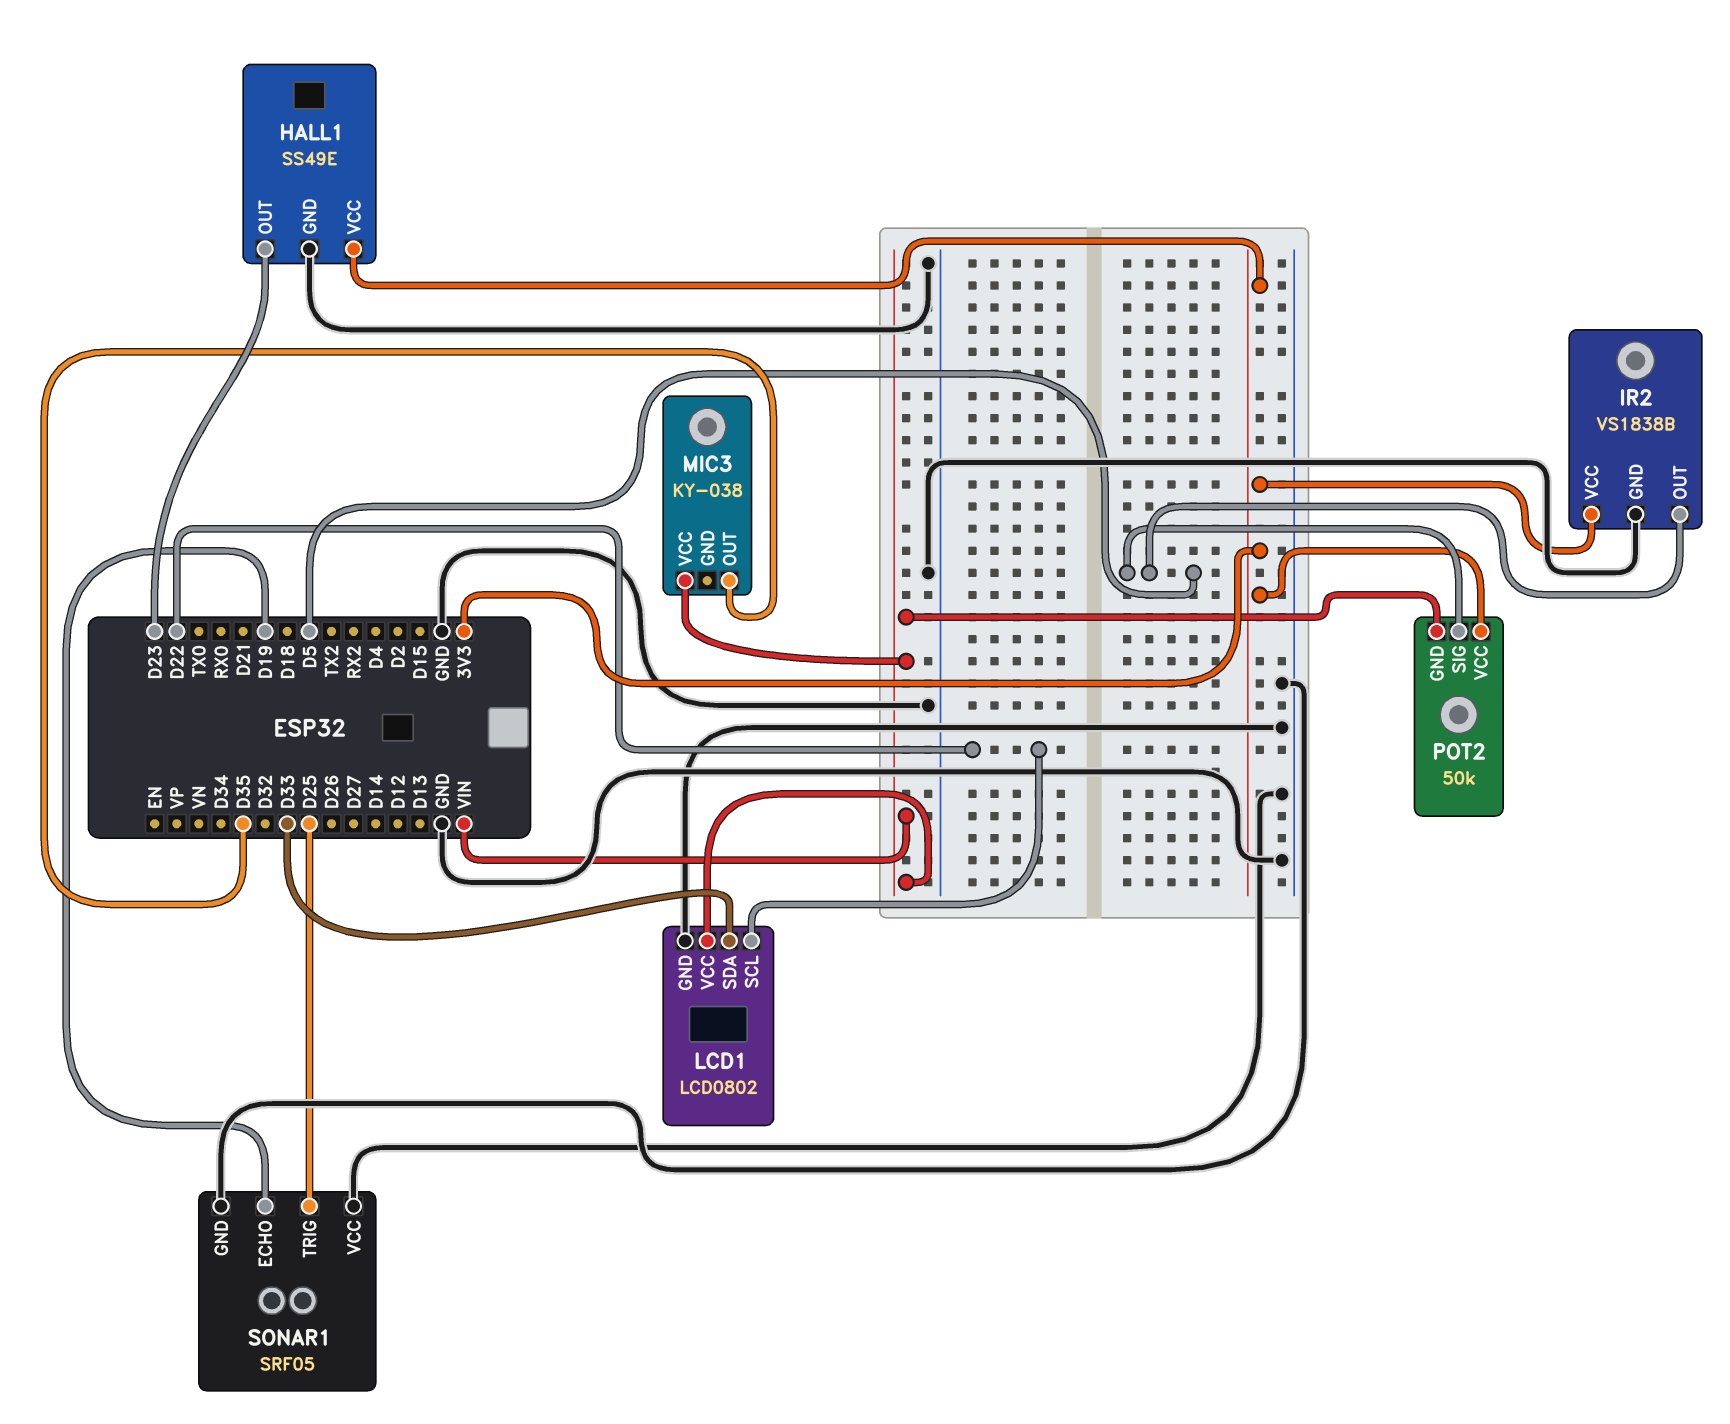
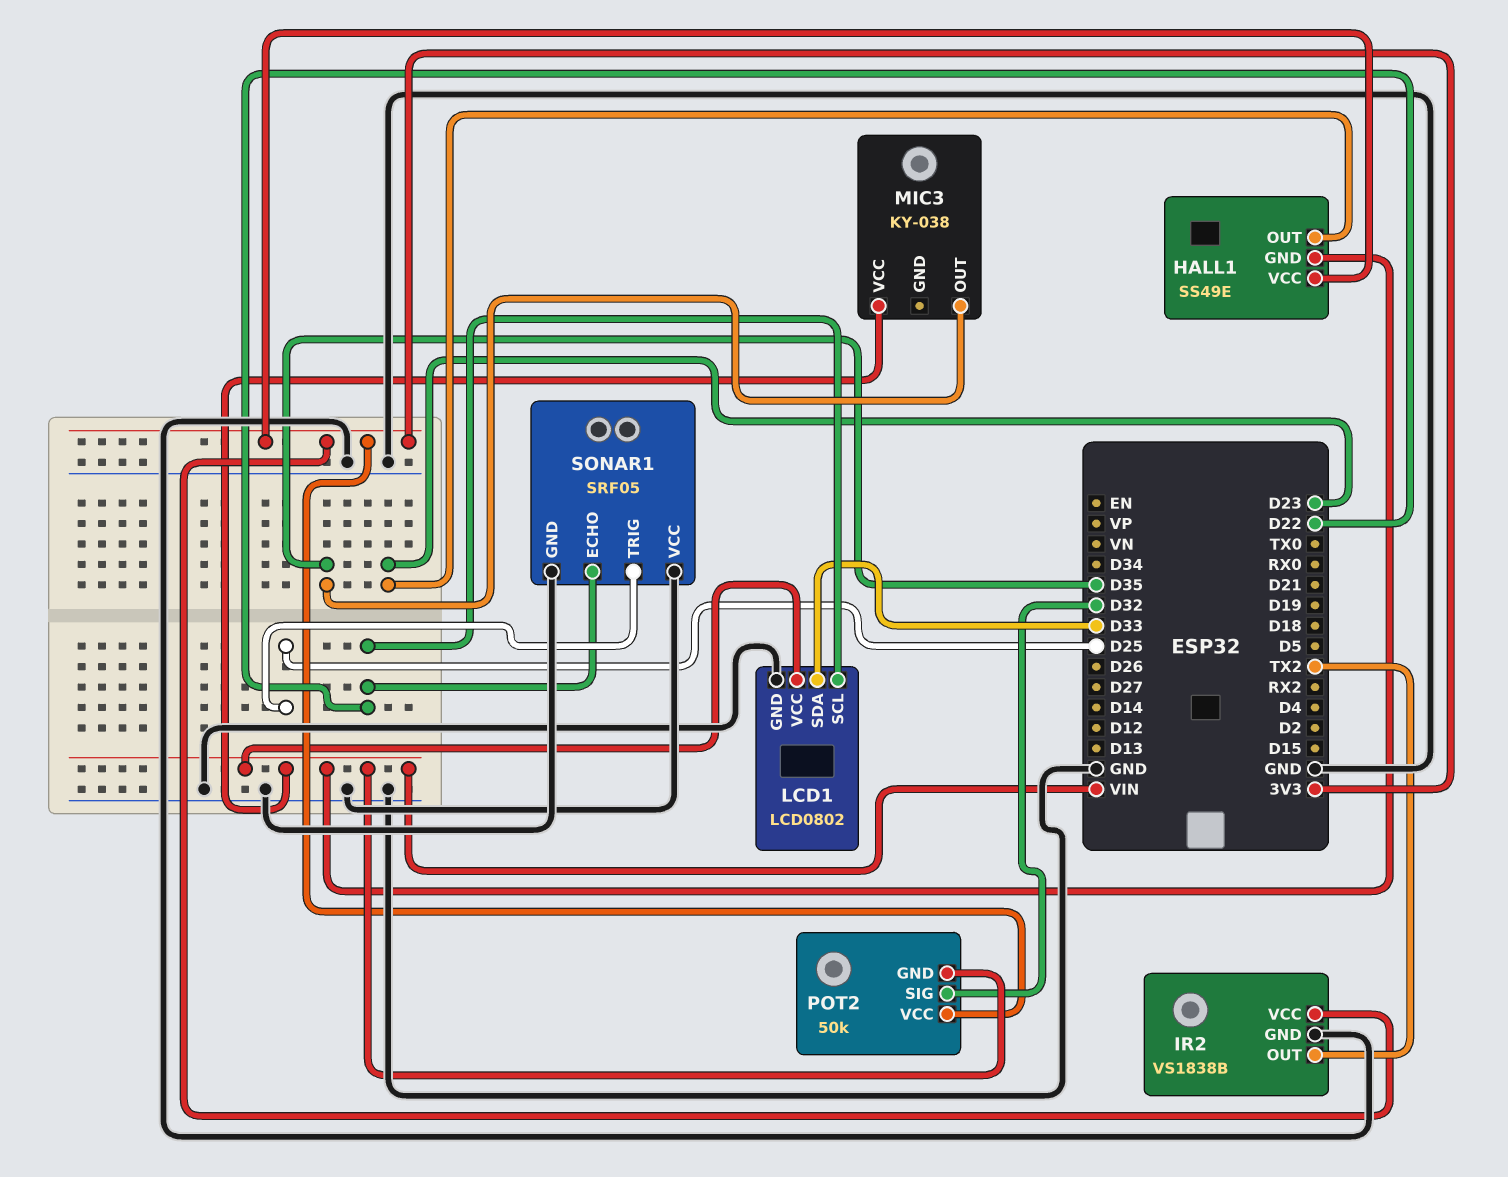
HALL1 pin GND: GND -> VIN
IR2 pin OUT: D5 -> TX2
POT2 pin SIG: D5 -> D32
SONAR1 pin ECHO: D19 -> D22

